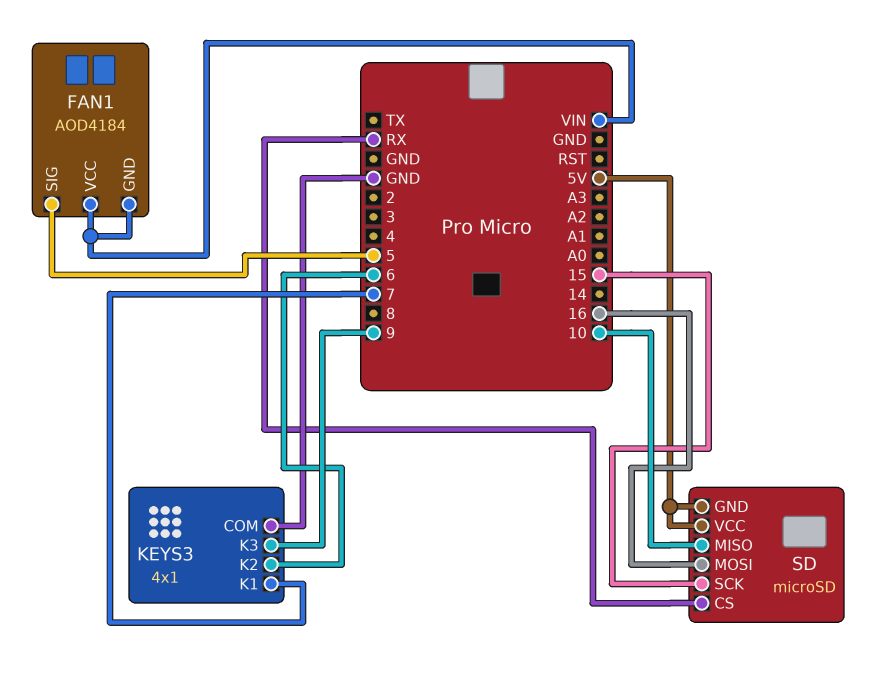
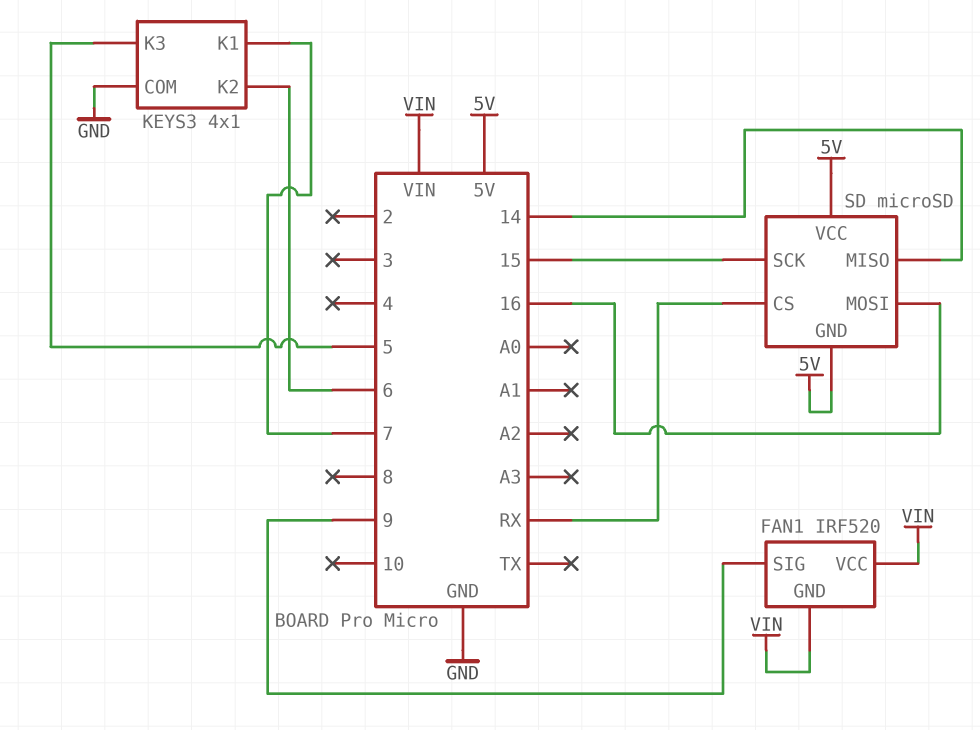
FAN1: AOD4184 -> IRF520
FAN1 pin SIG: 5 -> 9
KEYS3 pin K3: 9 -> 5
SD pin MISO: 10 -> 14

